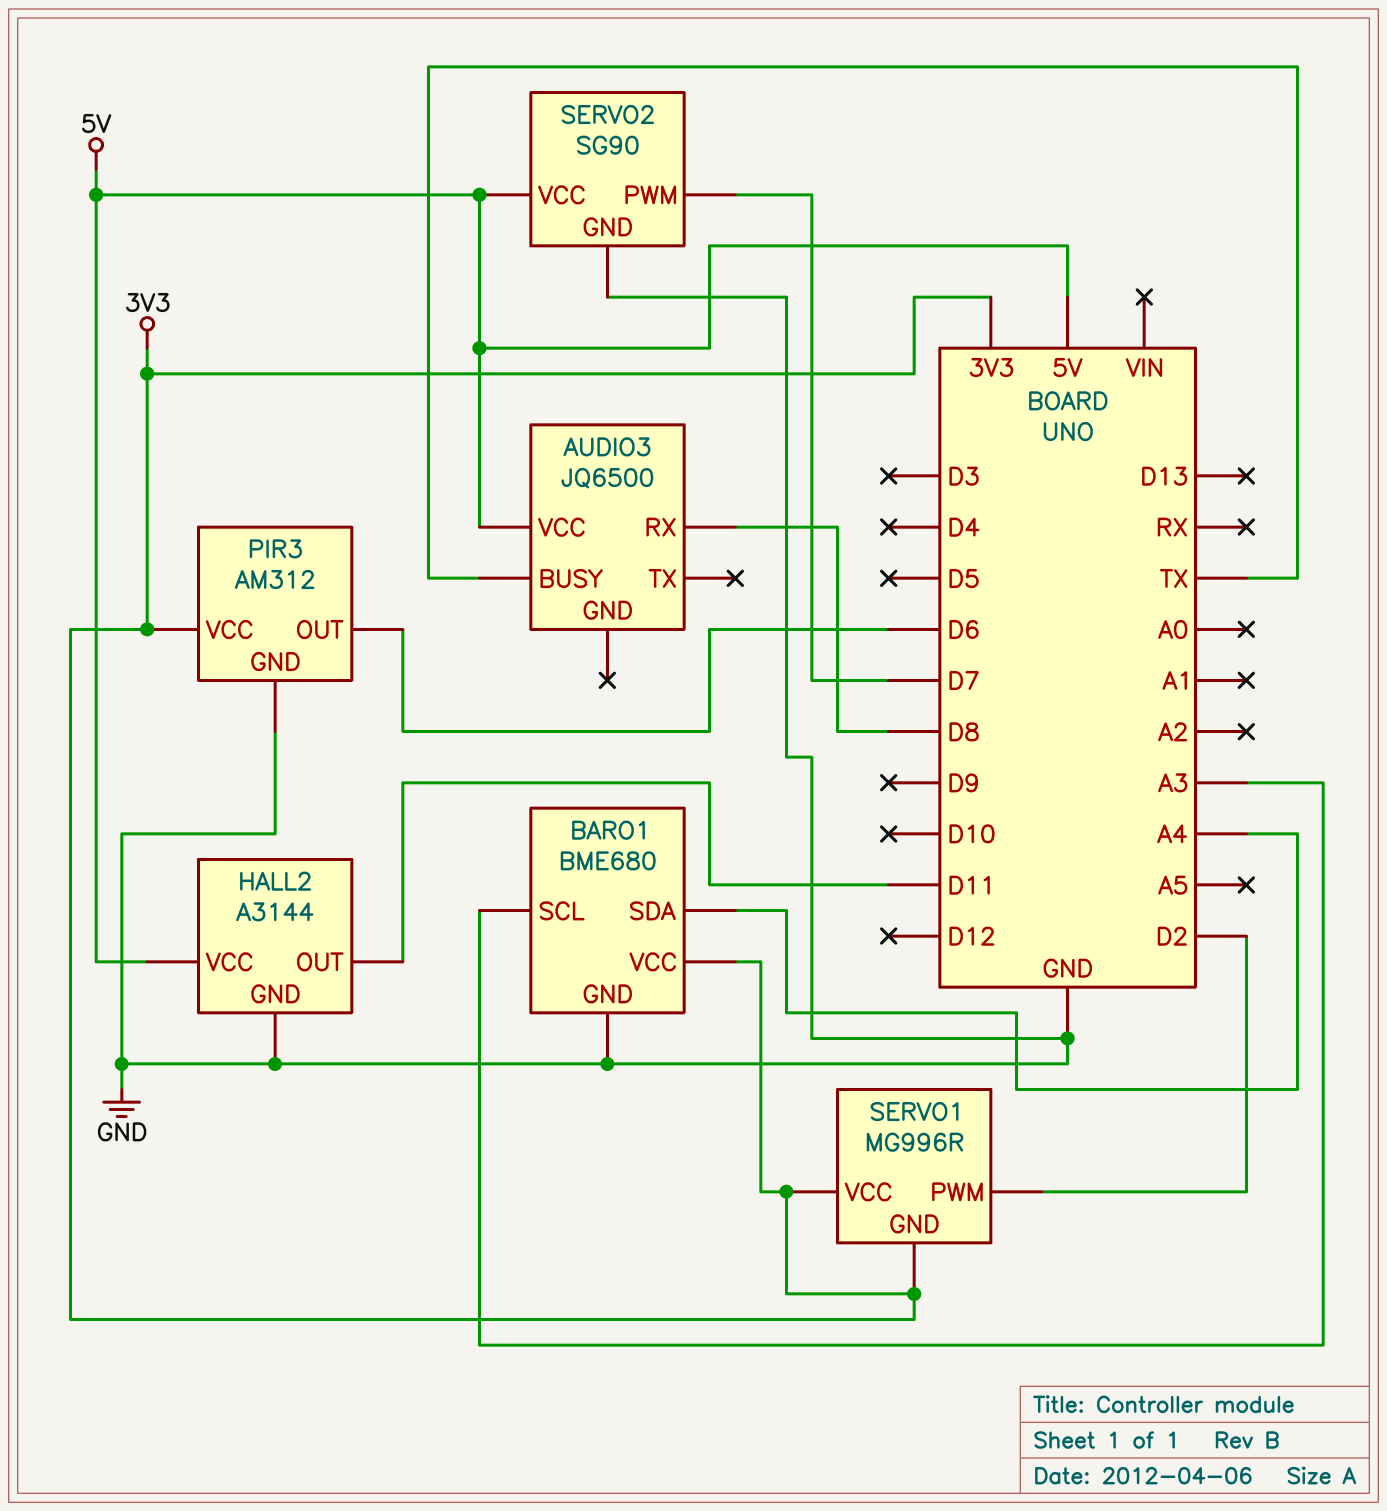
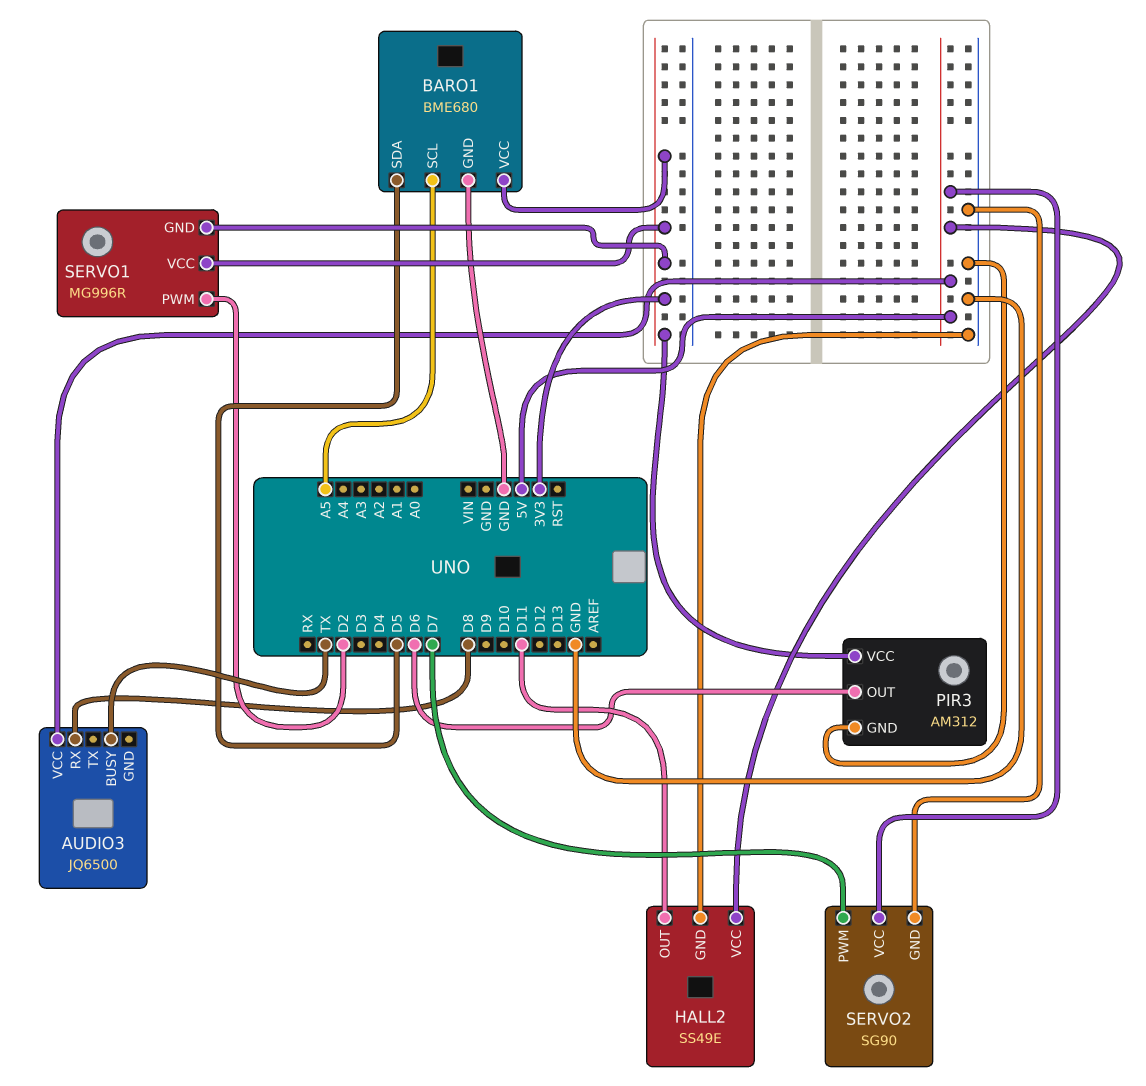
BARO1 pin SCL: A3 -> A5
BARO1 pin SDA: A4 -> D5
HALL2: A3144 -> SS49E

